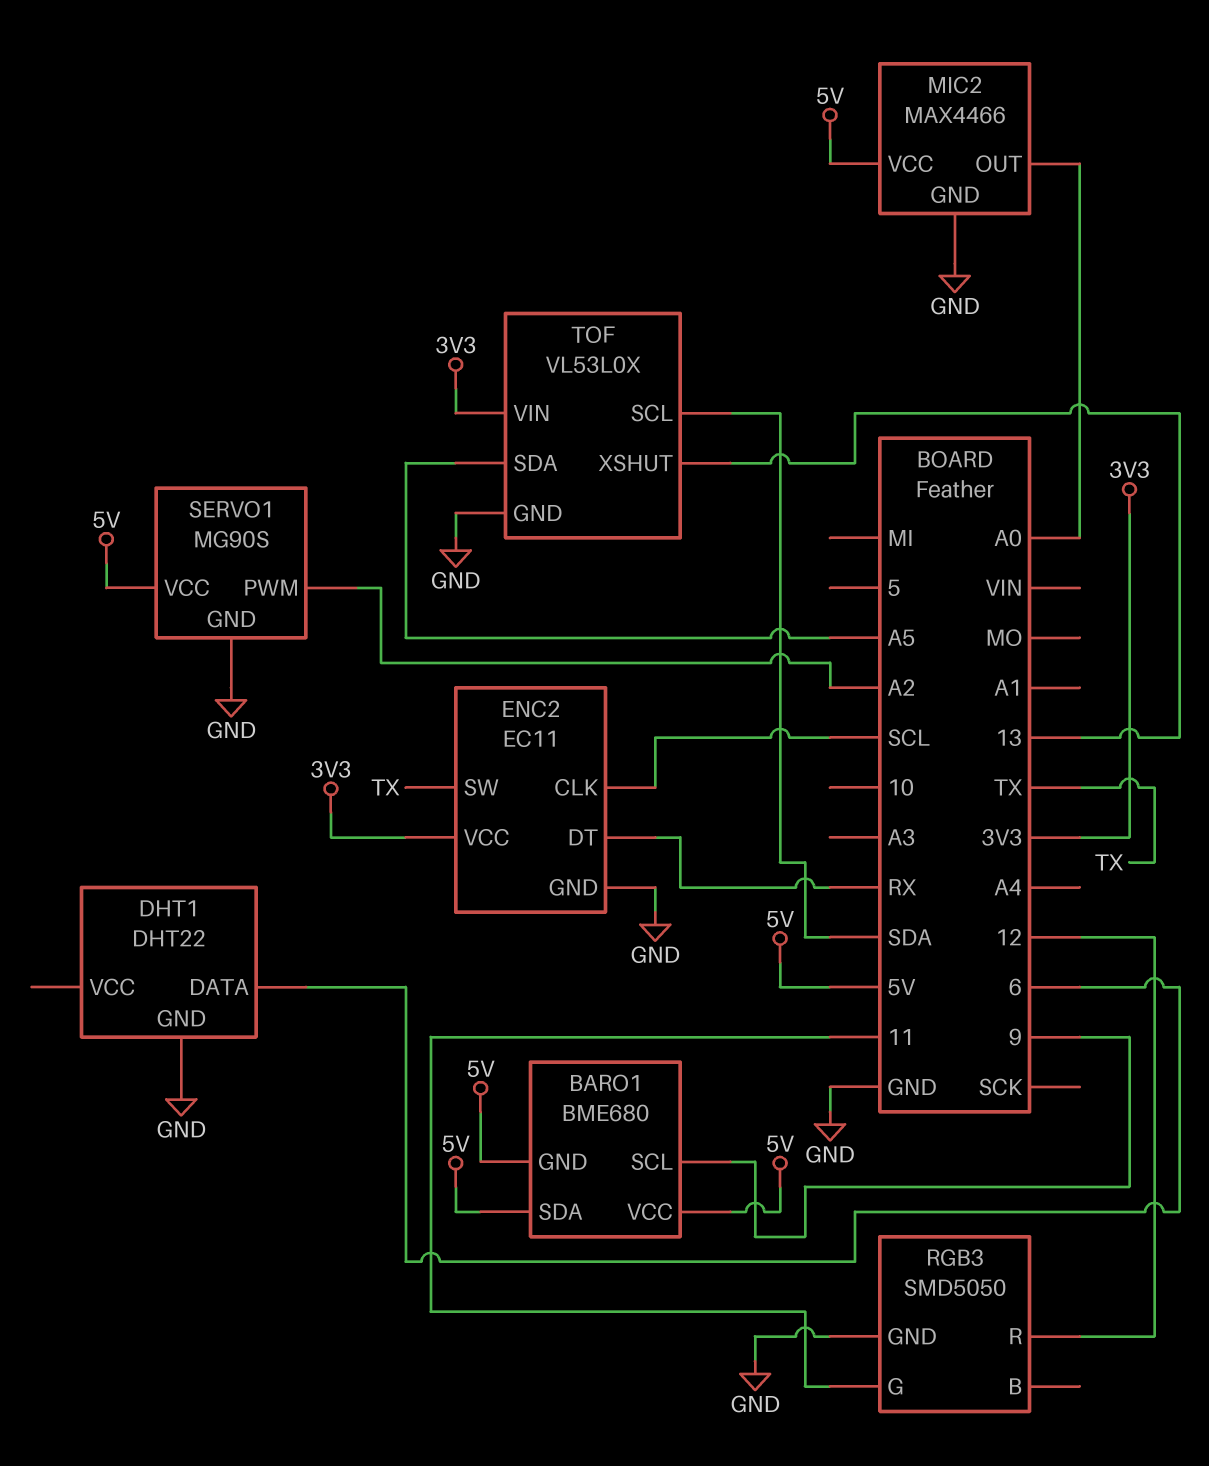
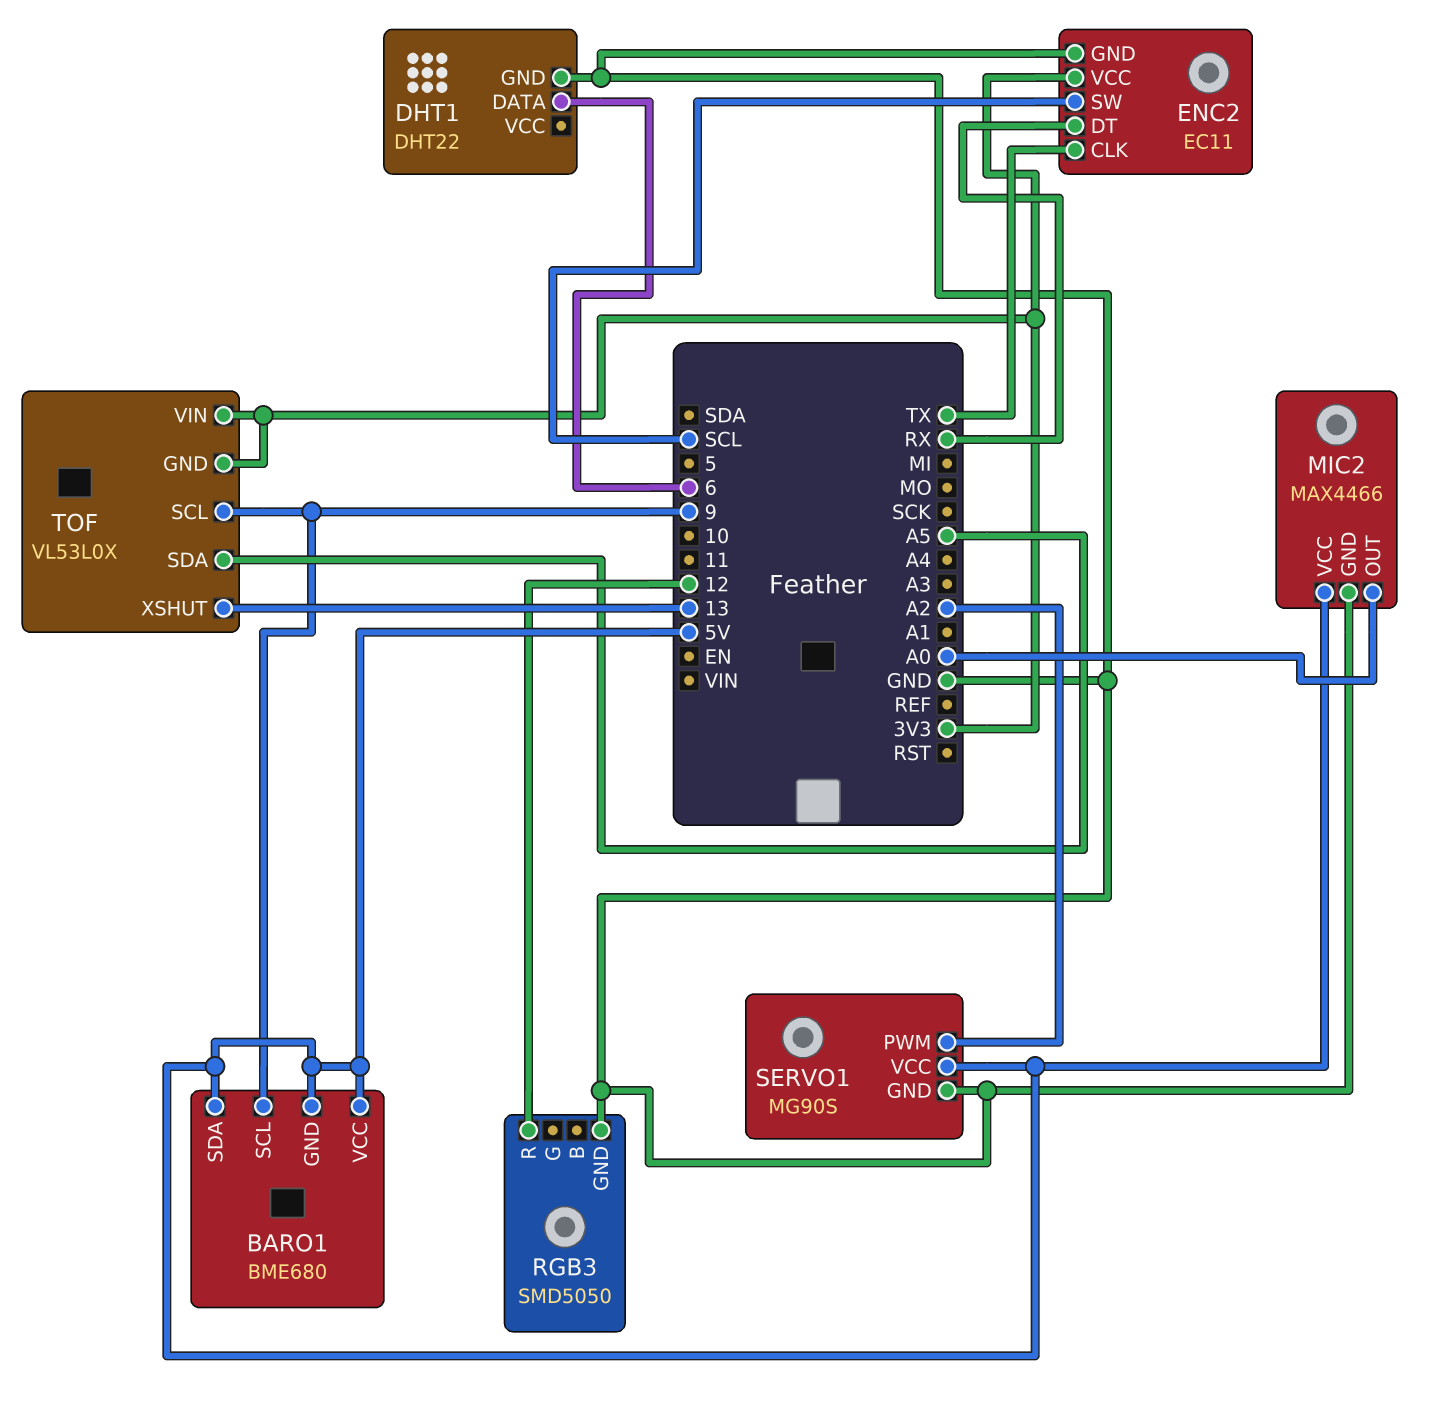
ENC2 pin CLK: SCL -> TX
ENC2 pin SW: TX -> SCL
RGB3 pin G: 11 -> none
TOF pin GND: GND -> 3V3
TOF pin SCL: SDA -> 9

